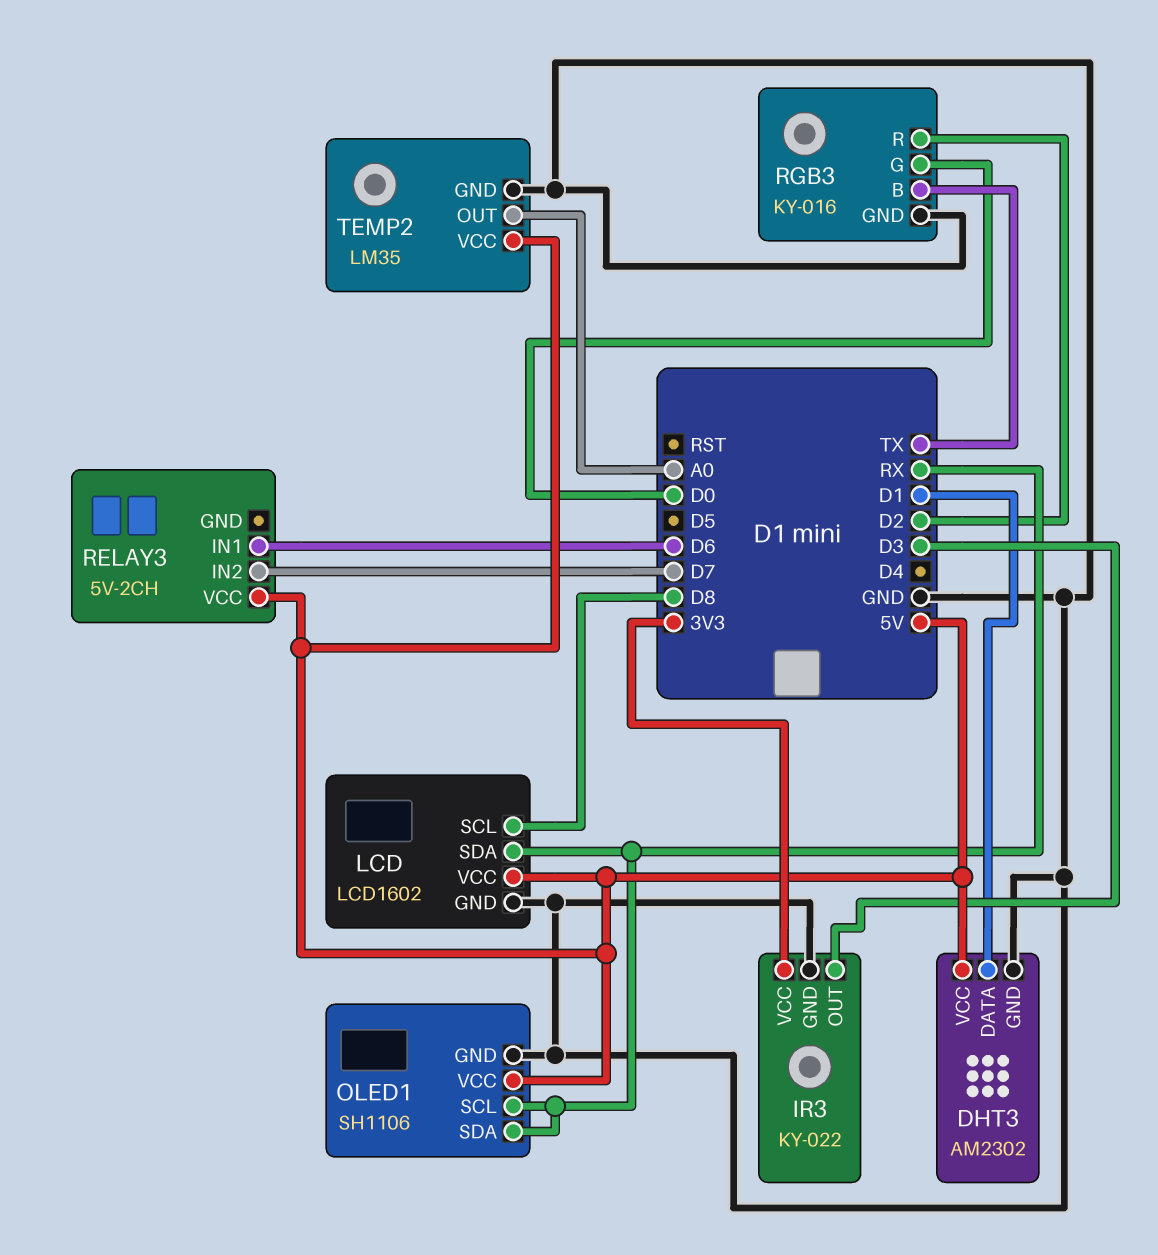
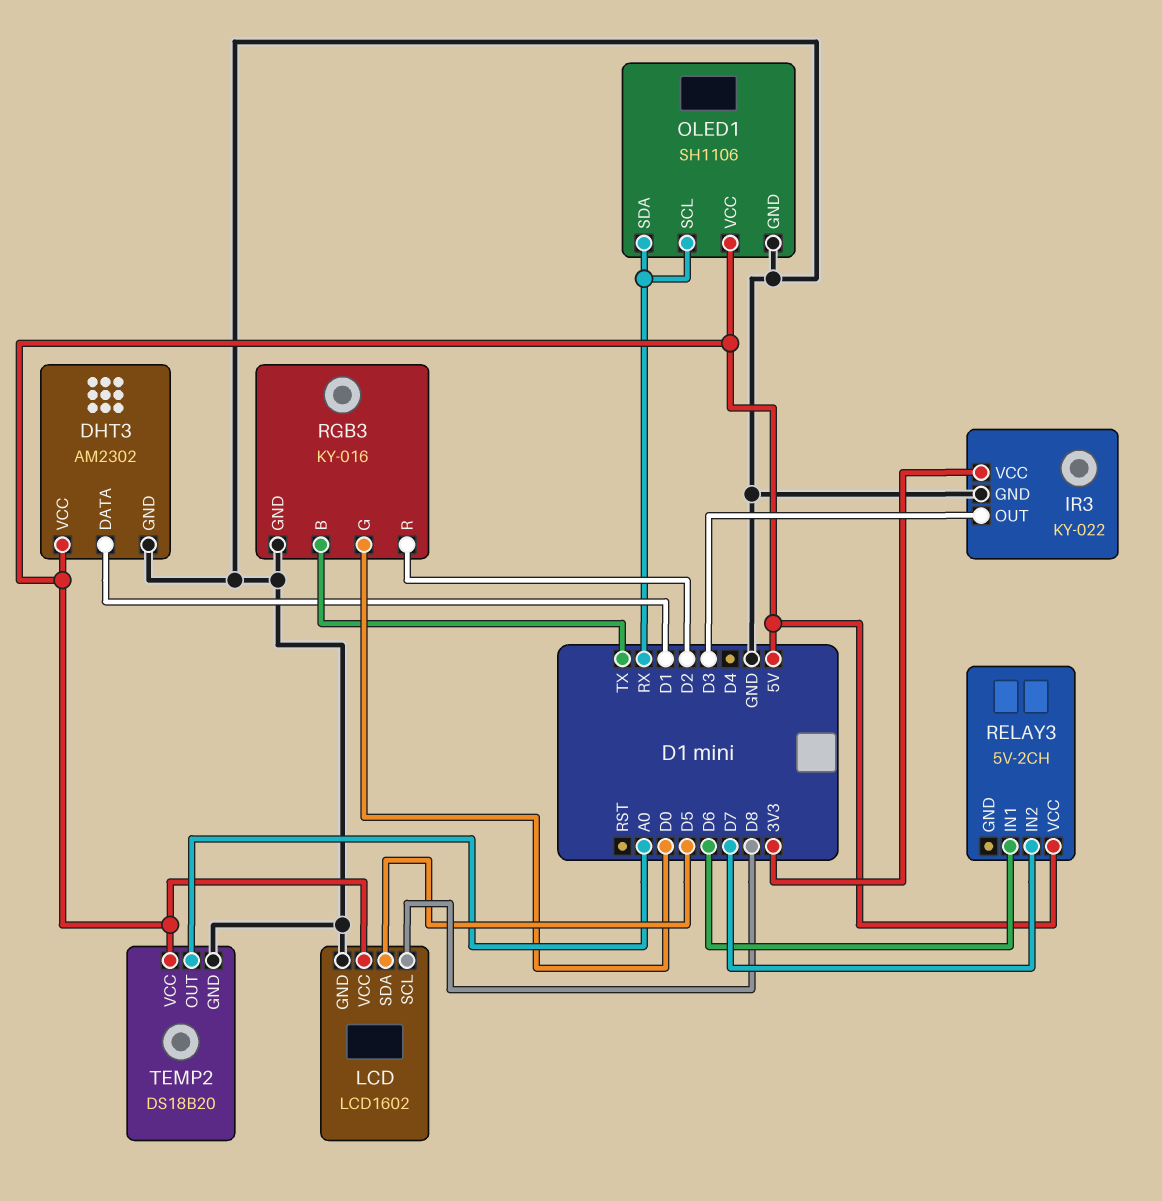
LCD pin SDA: RX -> D5
TEMP2: LM35 -> DS18B20

